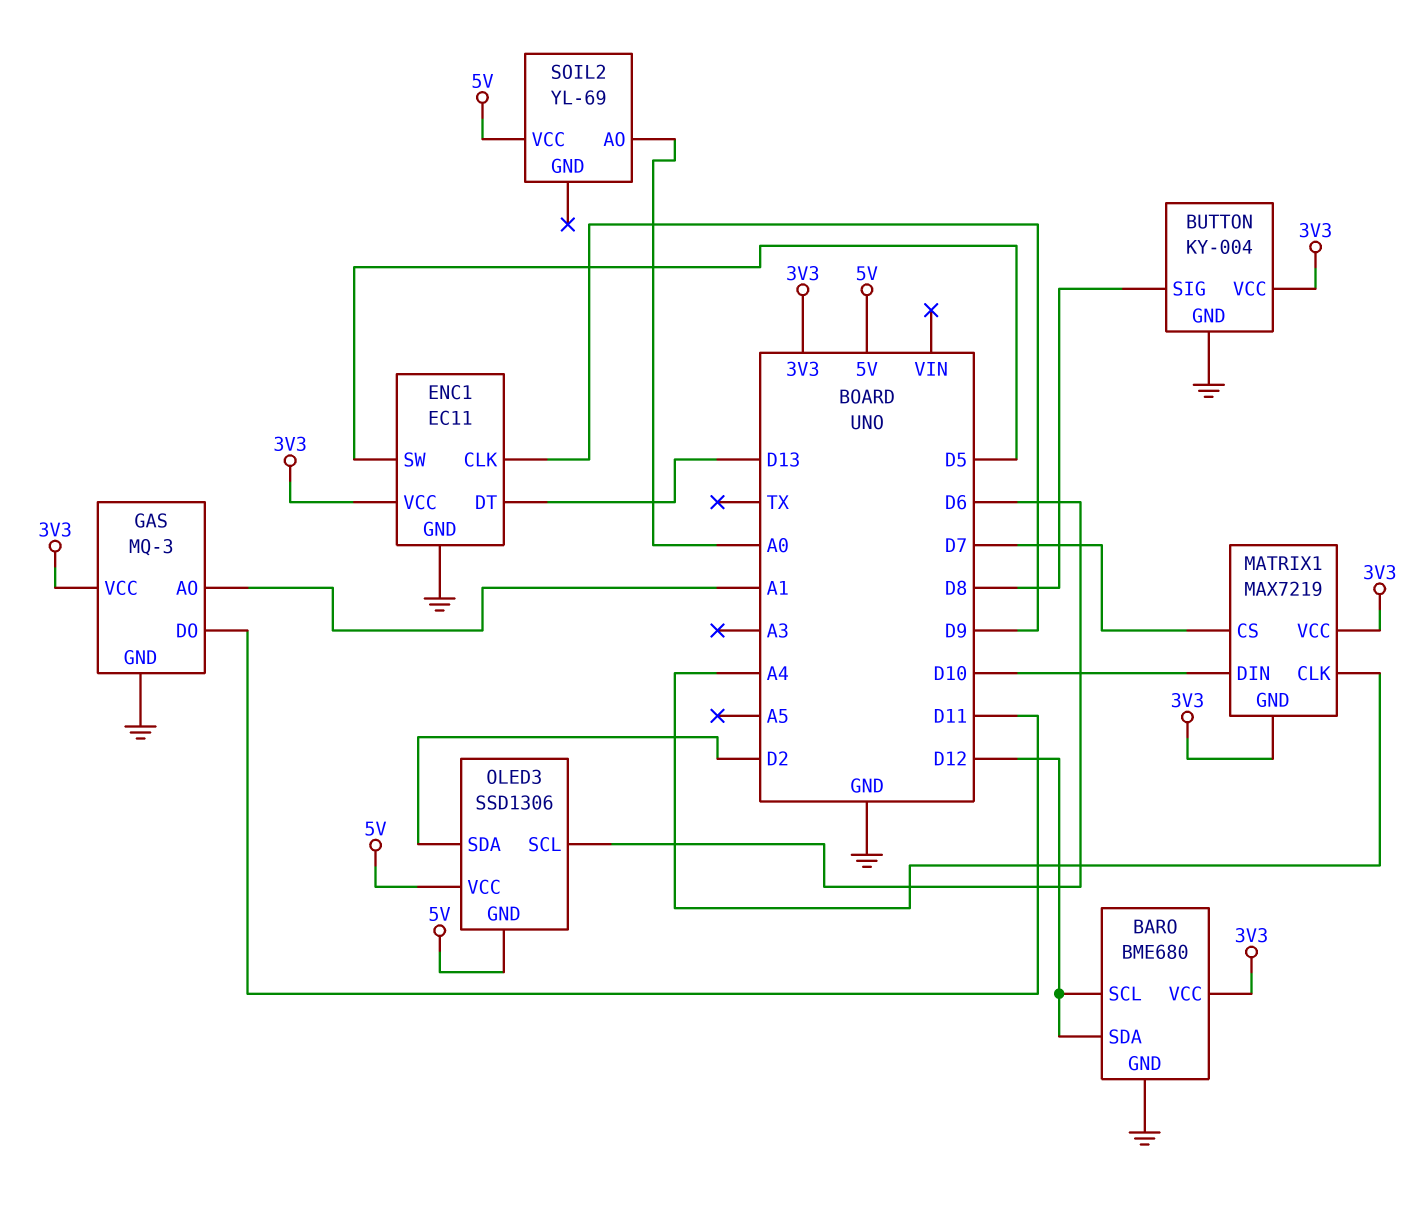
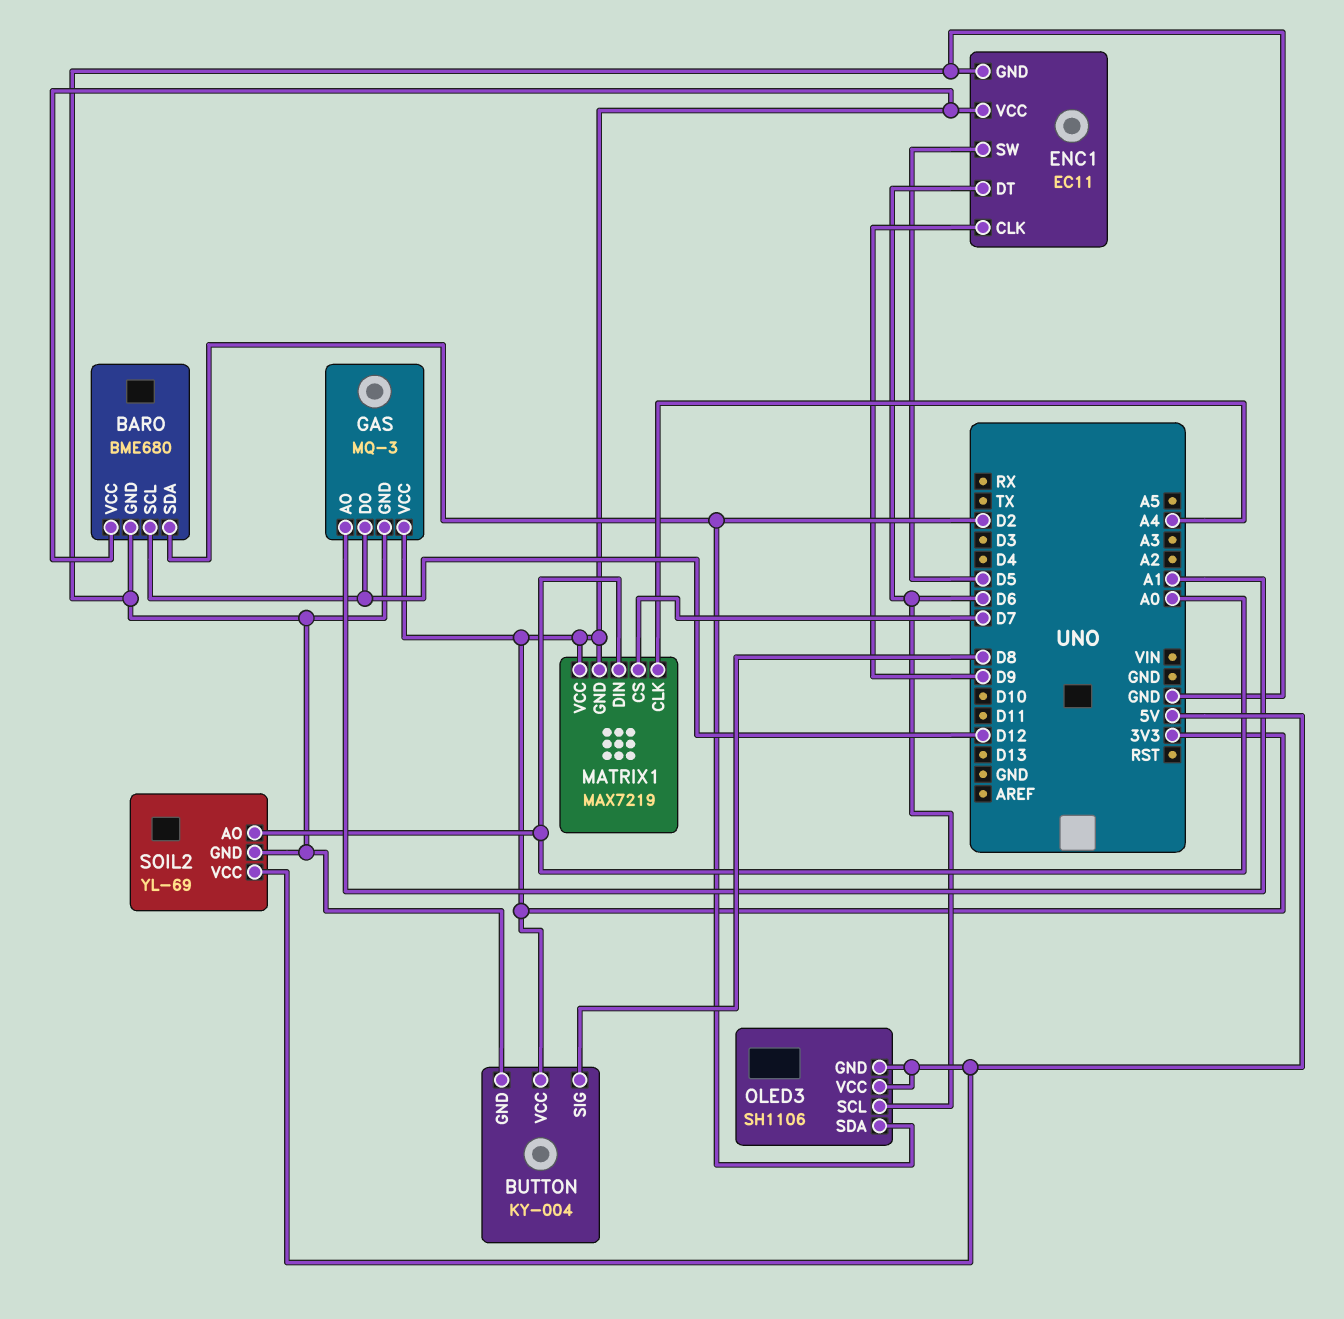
BARO pin SDA: D12 -> D2
ENC1 pin DT: D13 -> D6
GAS pin DO: D11 -> D12
MATRIX1 pin DIN: D10 -> A0
OLED3: SSD1306 -> SH1106
SOIL2 pin GND: none -> GND

